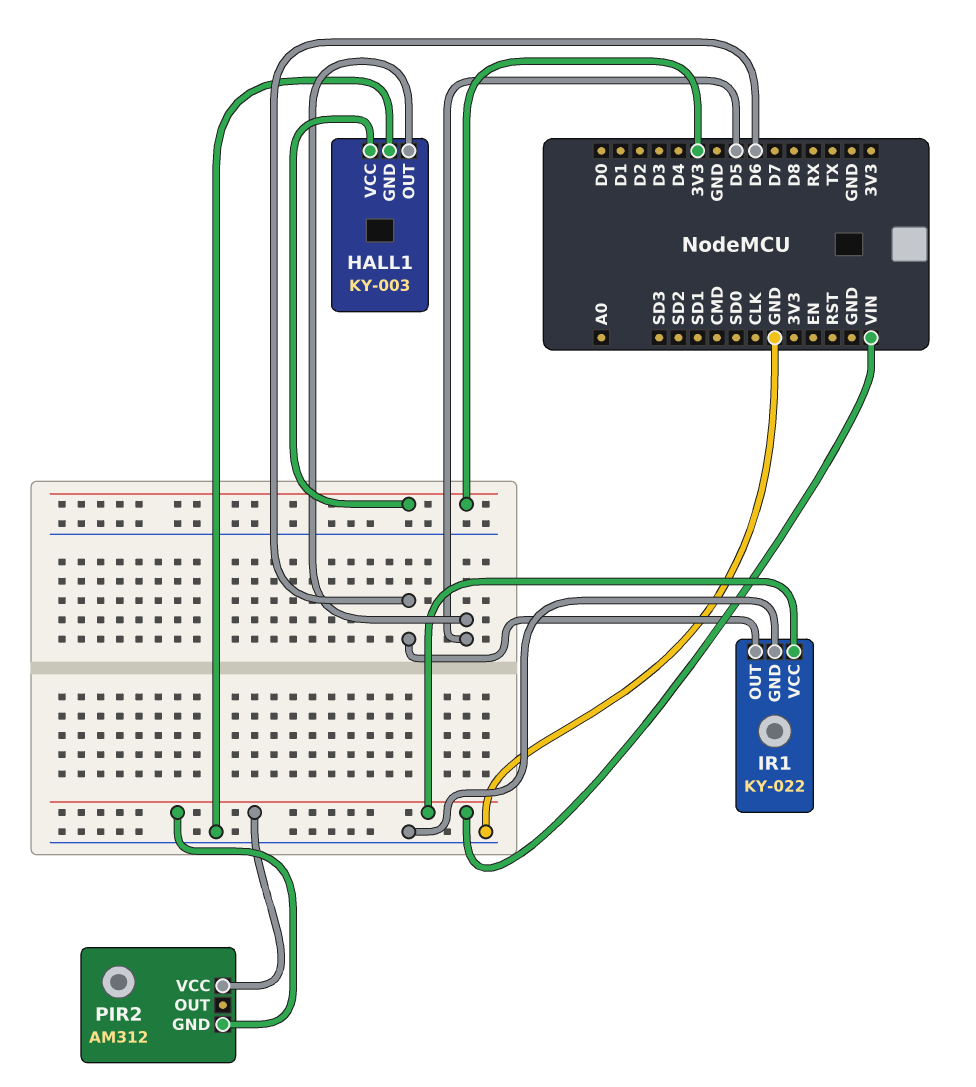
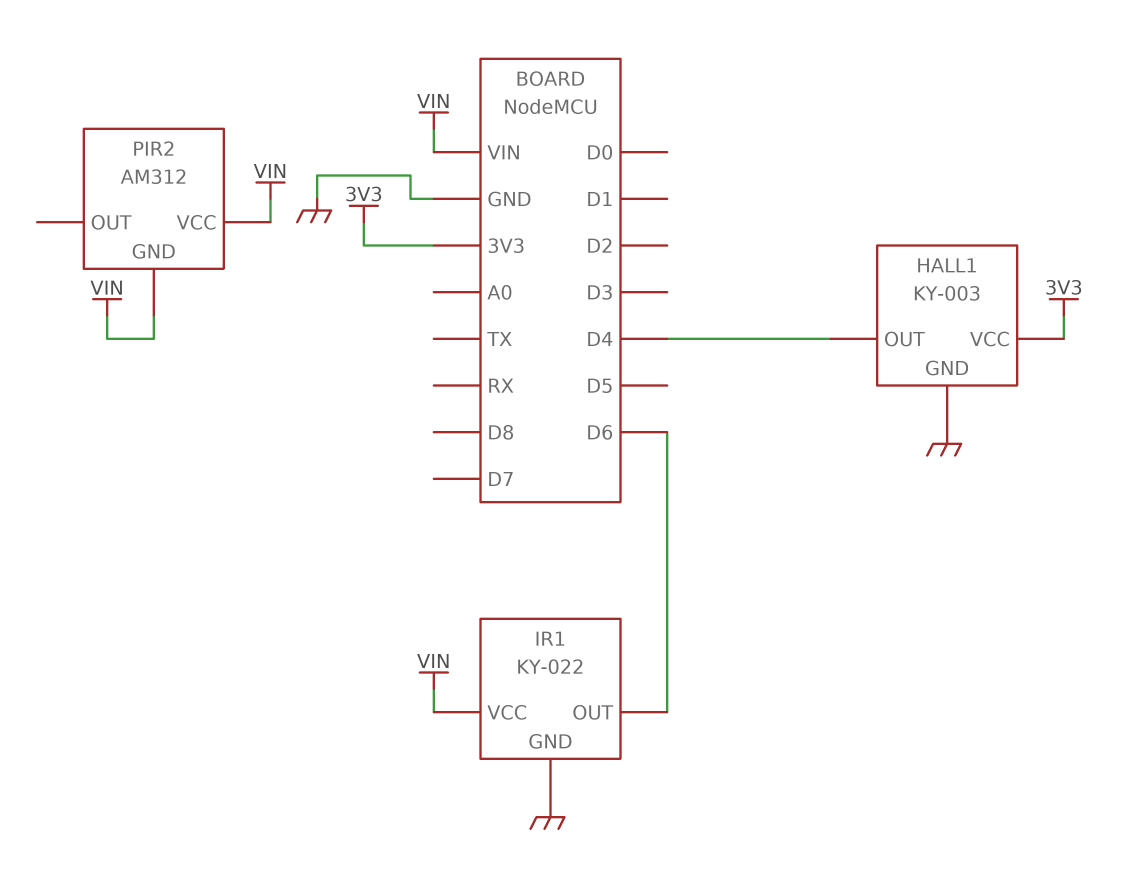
HALL1 pin OUT: D5 -> D4

